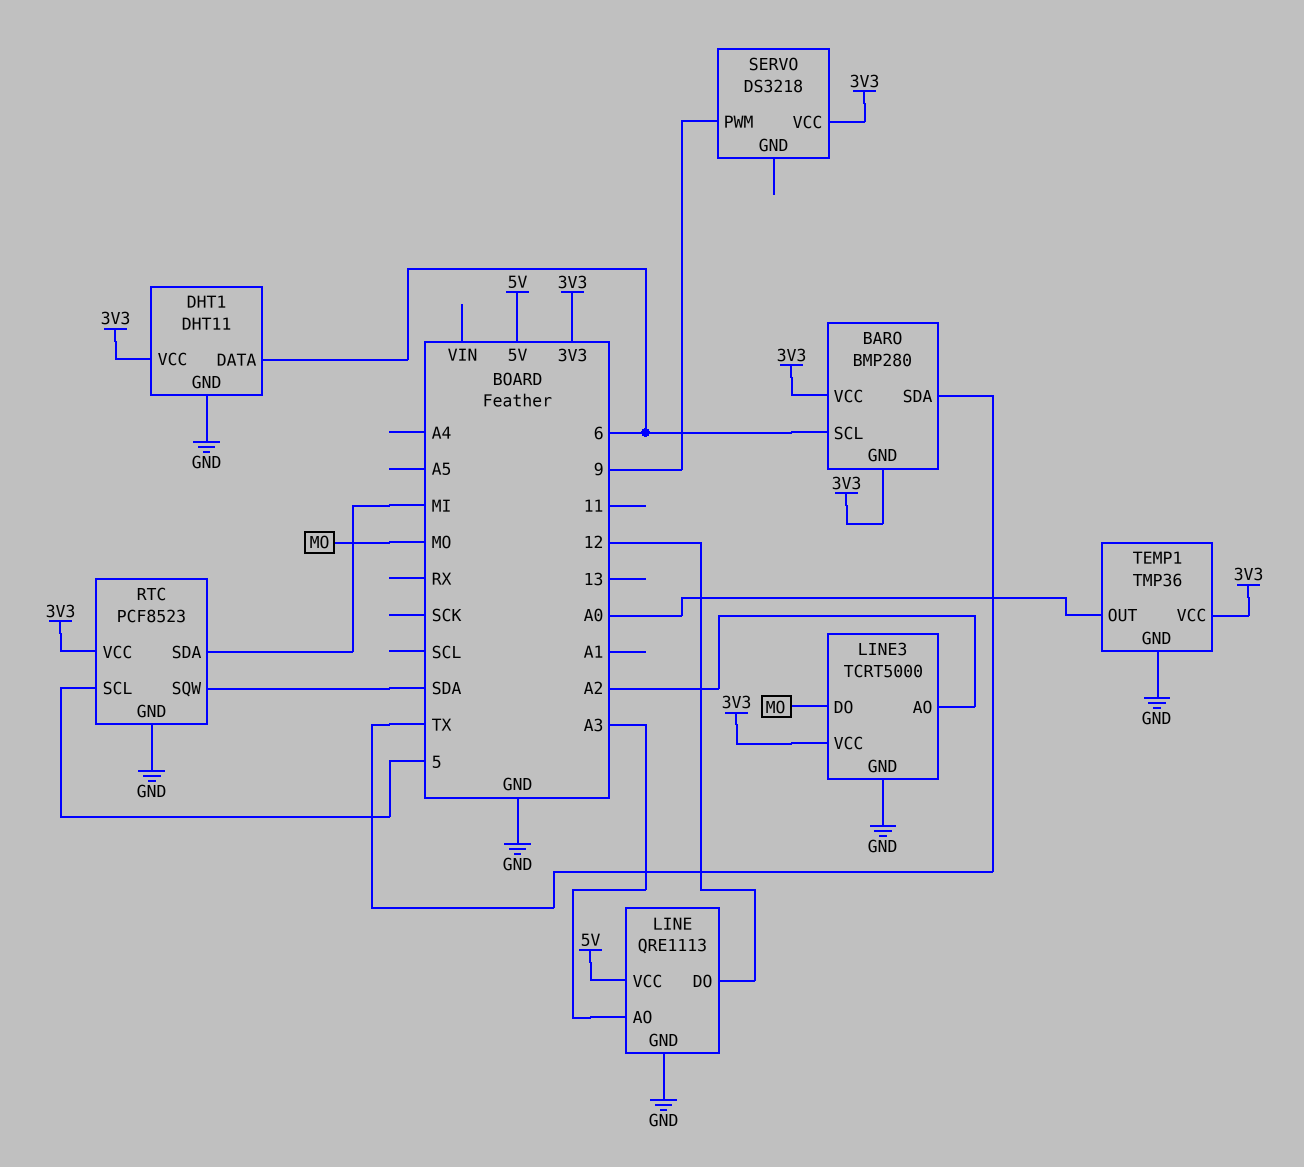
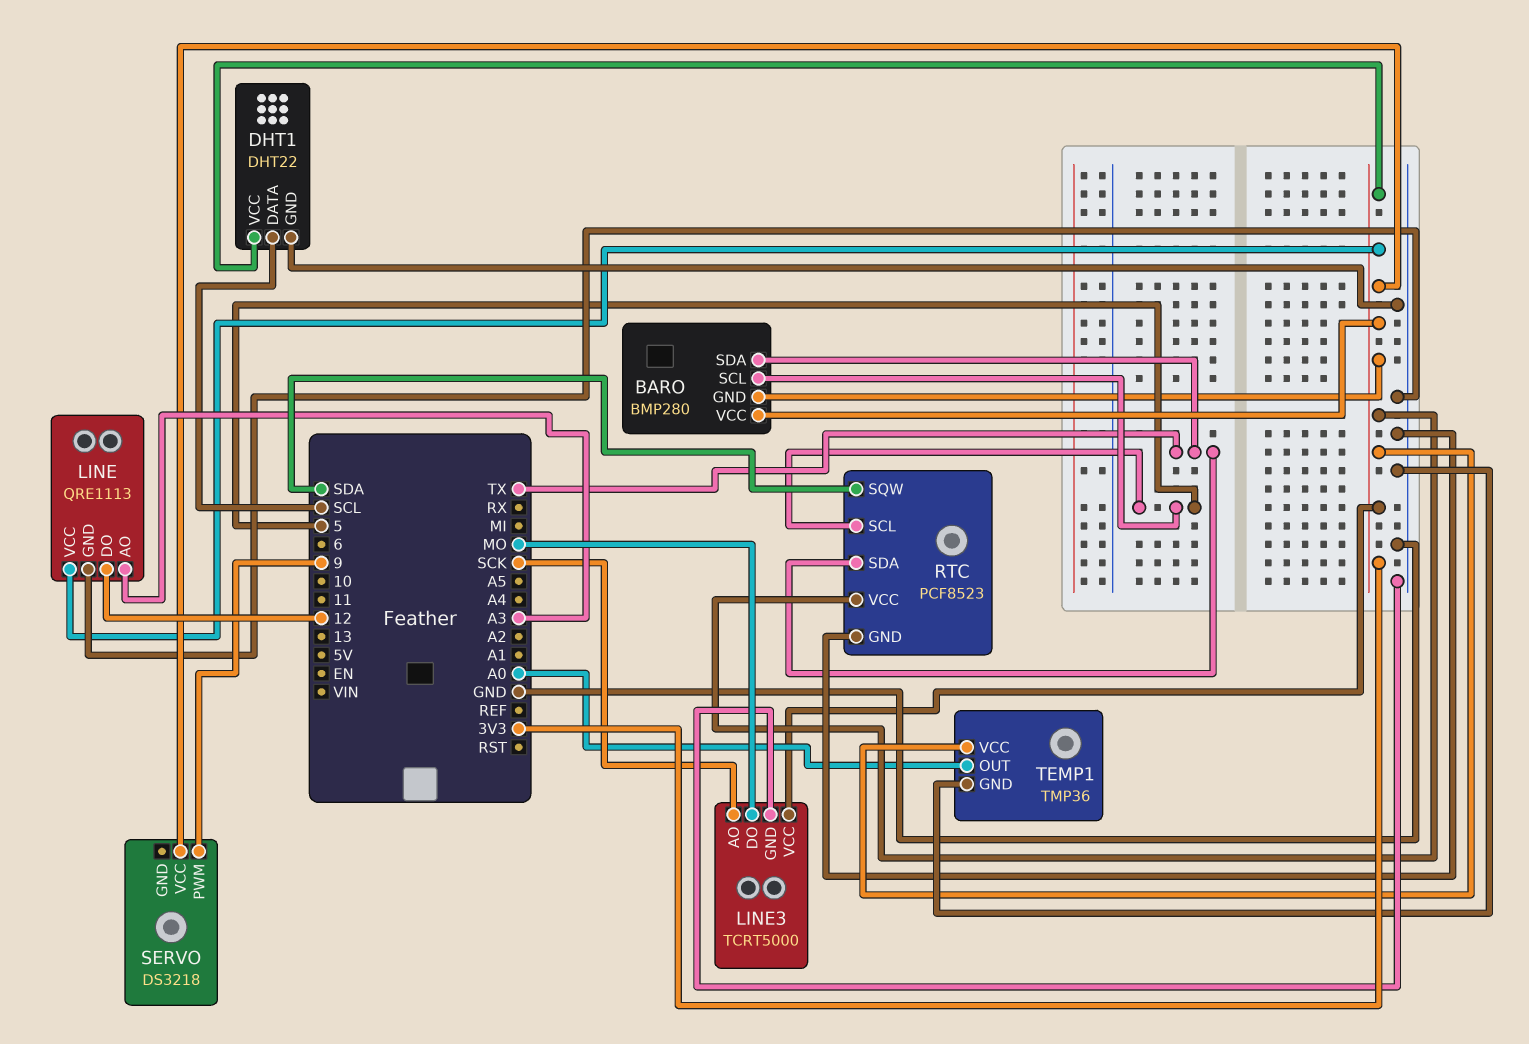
BARO pin SCL: 6 -> 5
DHT1: DHT11 -> DHT22
DHT1 pin DATA: 6 -> SCL
LINE pin VCC: 5V -> 3V3
LINE3 pin AO: A2 -> SCK
RTC pin SDA: MI -> TX

